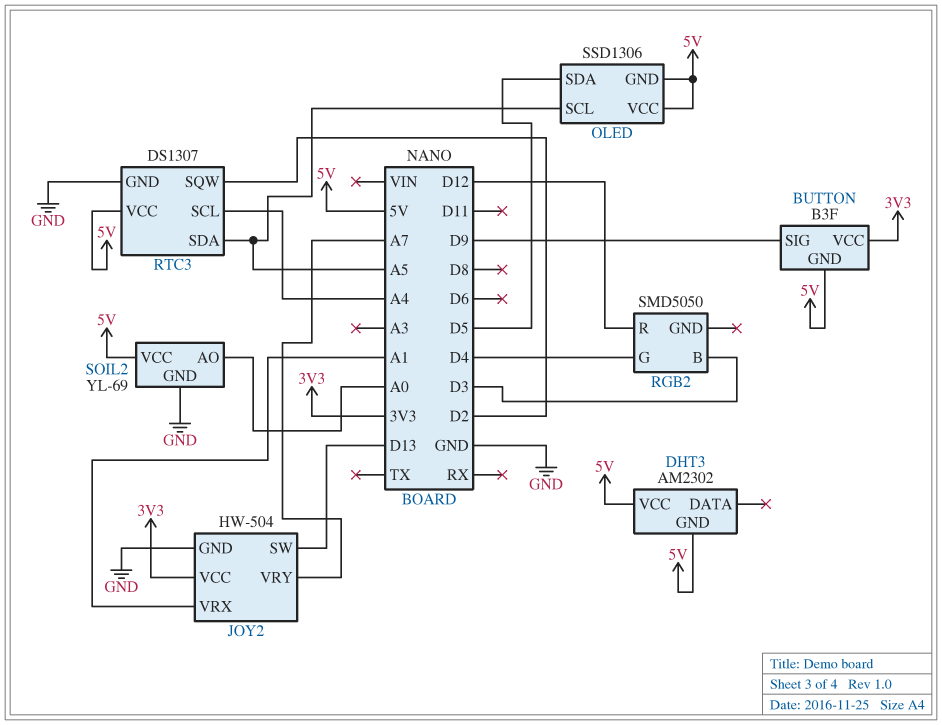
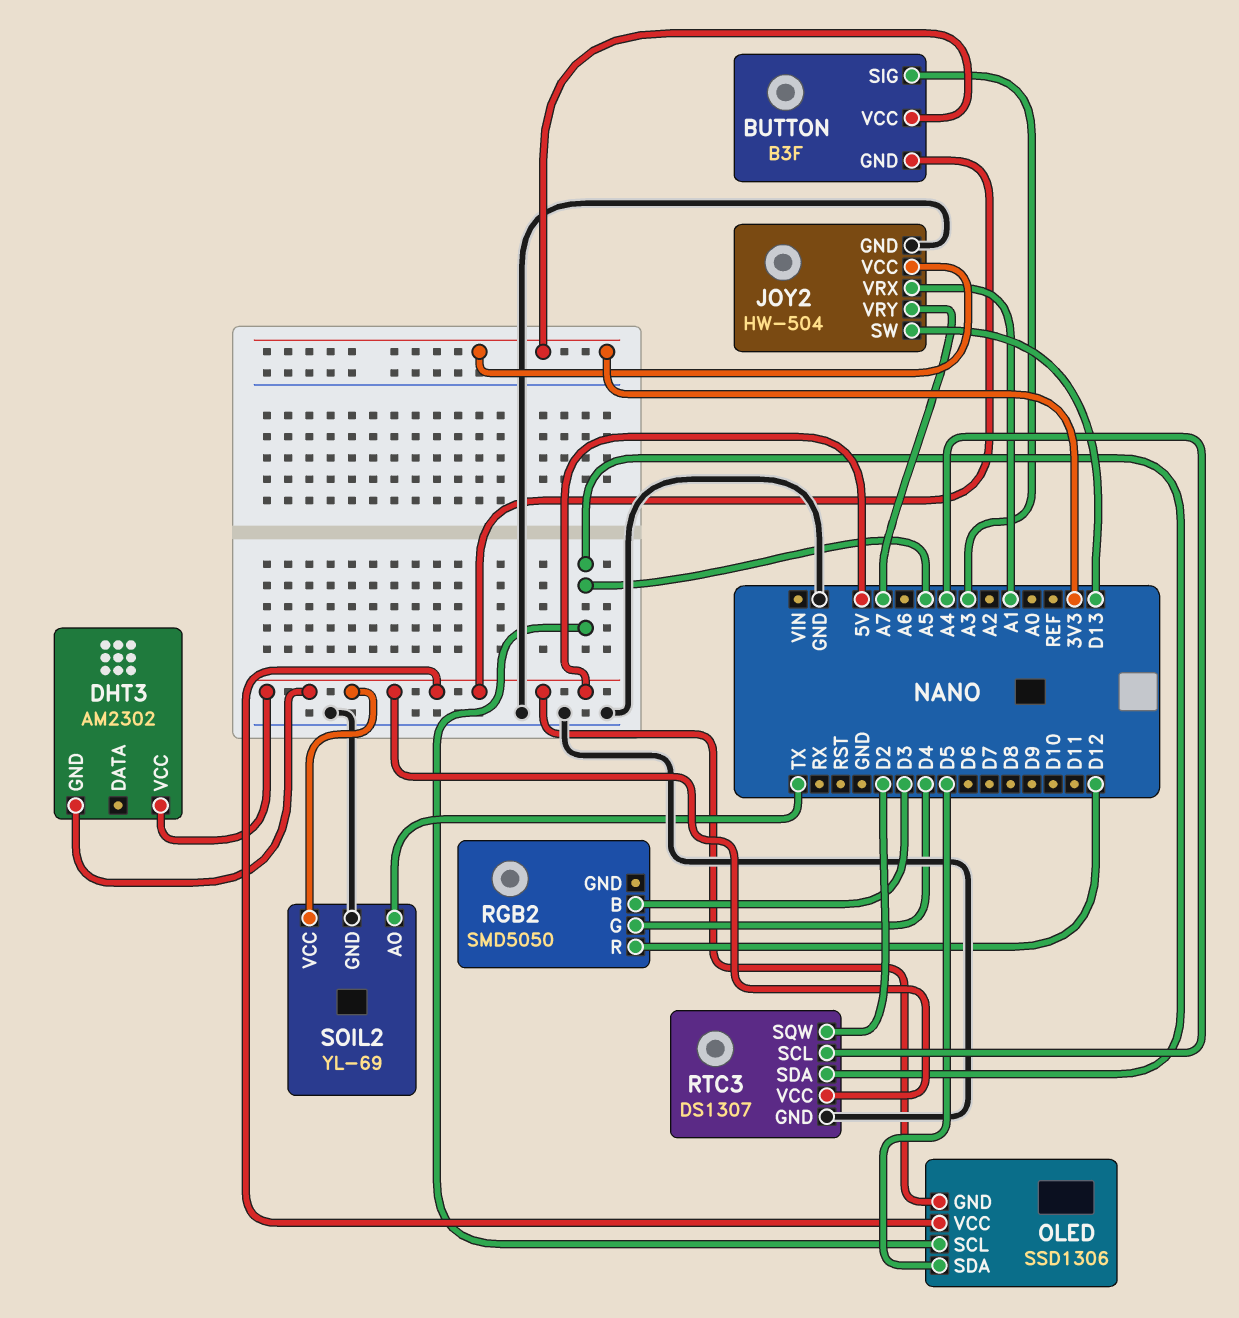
BUTTON pin SIG: D9 -> A3
SOIL2 pin AO: A0 -> TX

